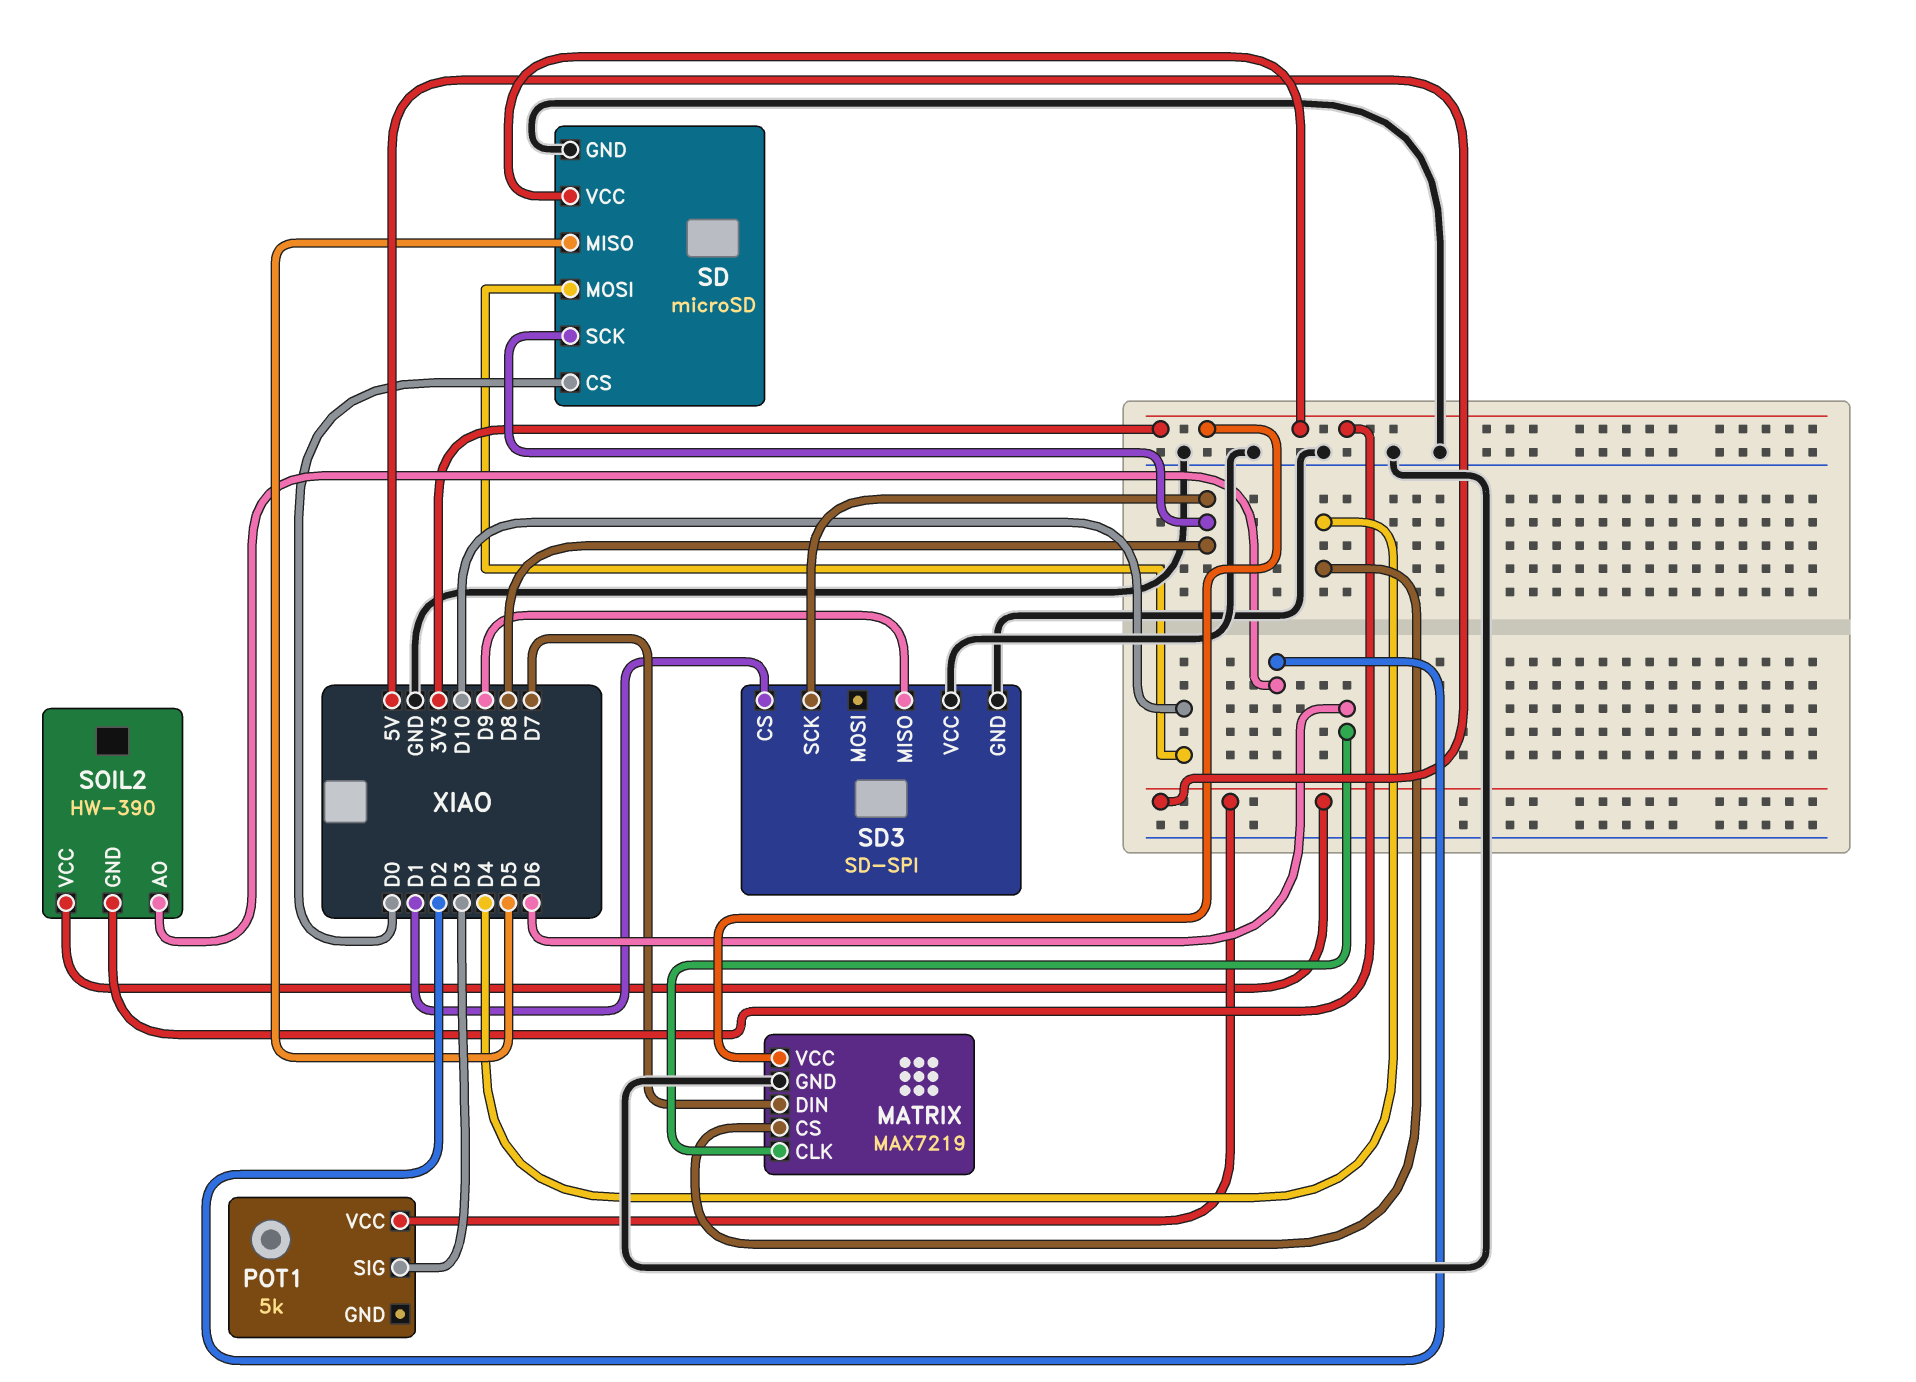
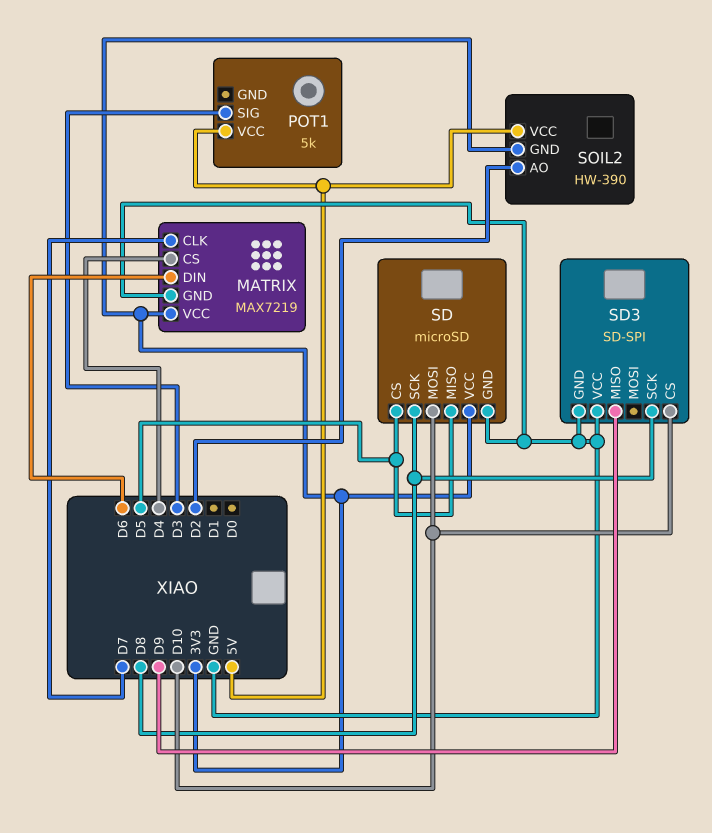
MATRIX pin CLK: D6 -> D7
MATRIX pin DIN: D7 -> D6
SD pin CS: D0 -> D5
SD3 pin CS: D1 -> D10

